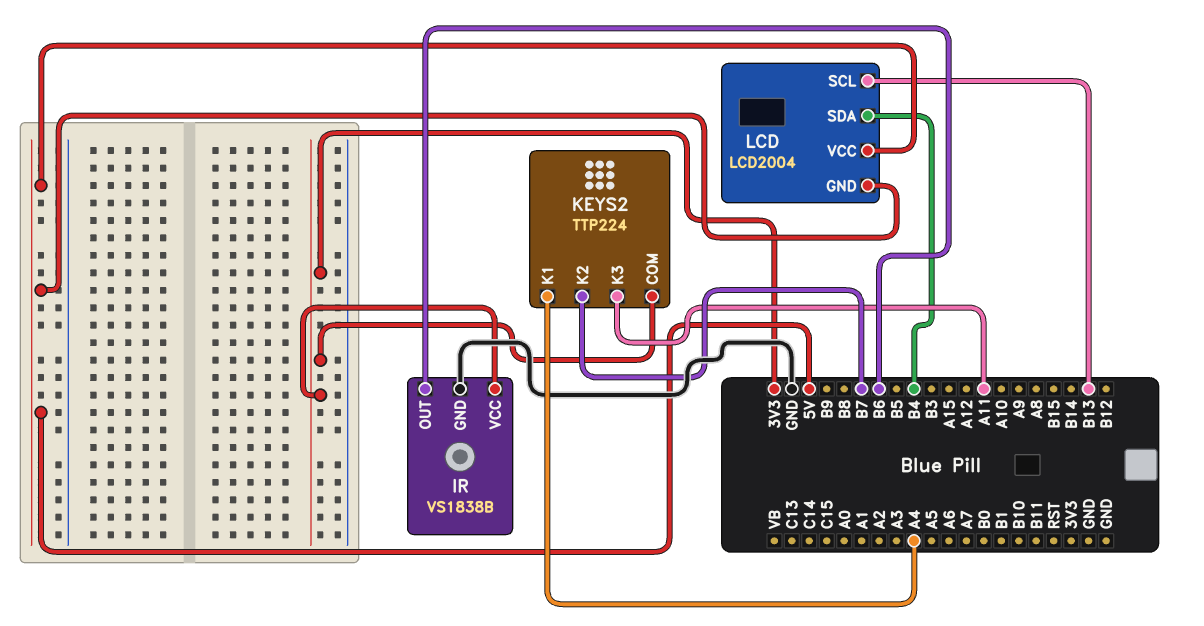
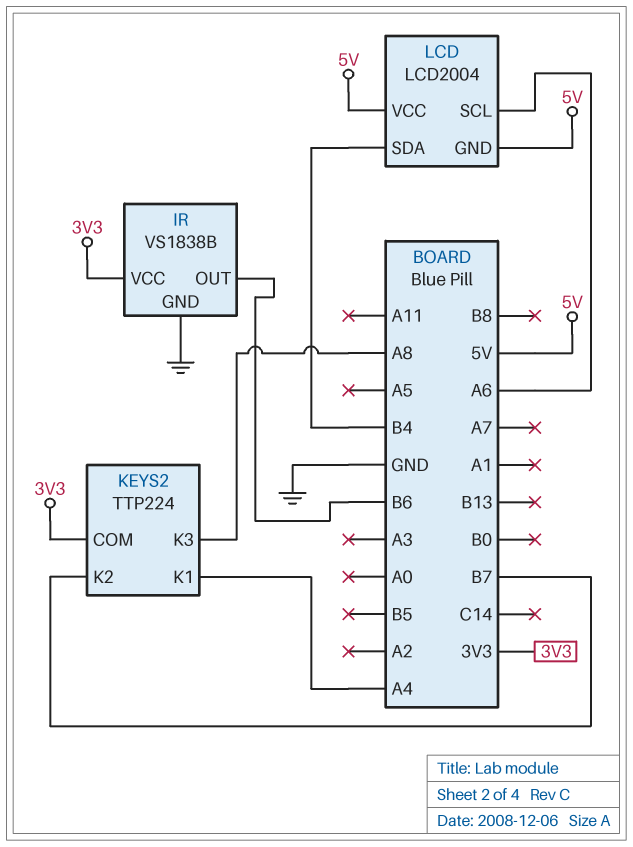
KEYS2 pin K3: A11 -> A8
LCD pin SCL: B13 -> A6

